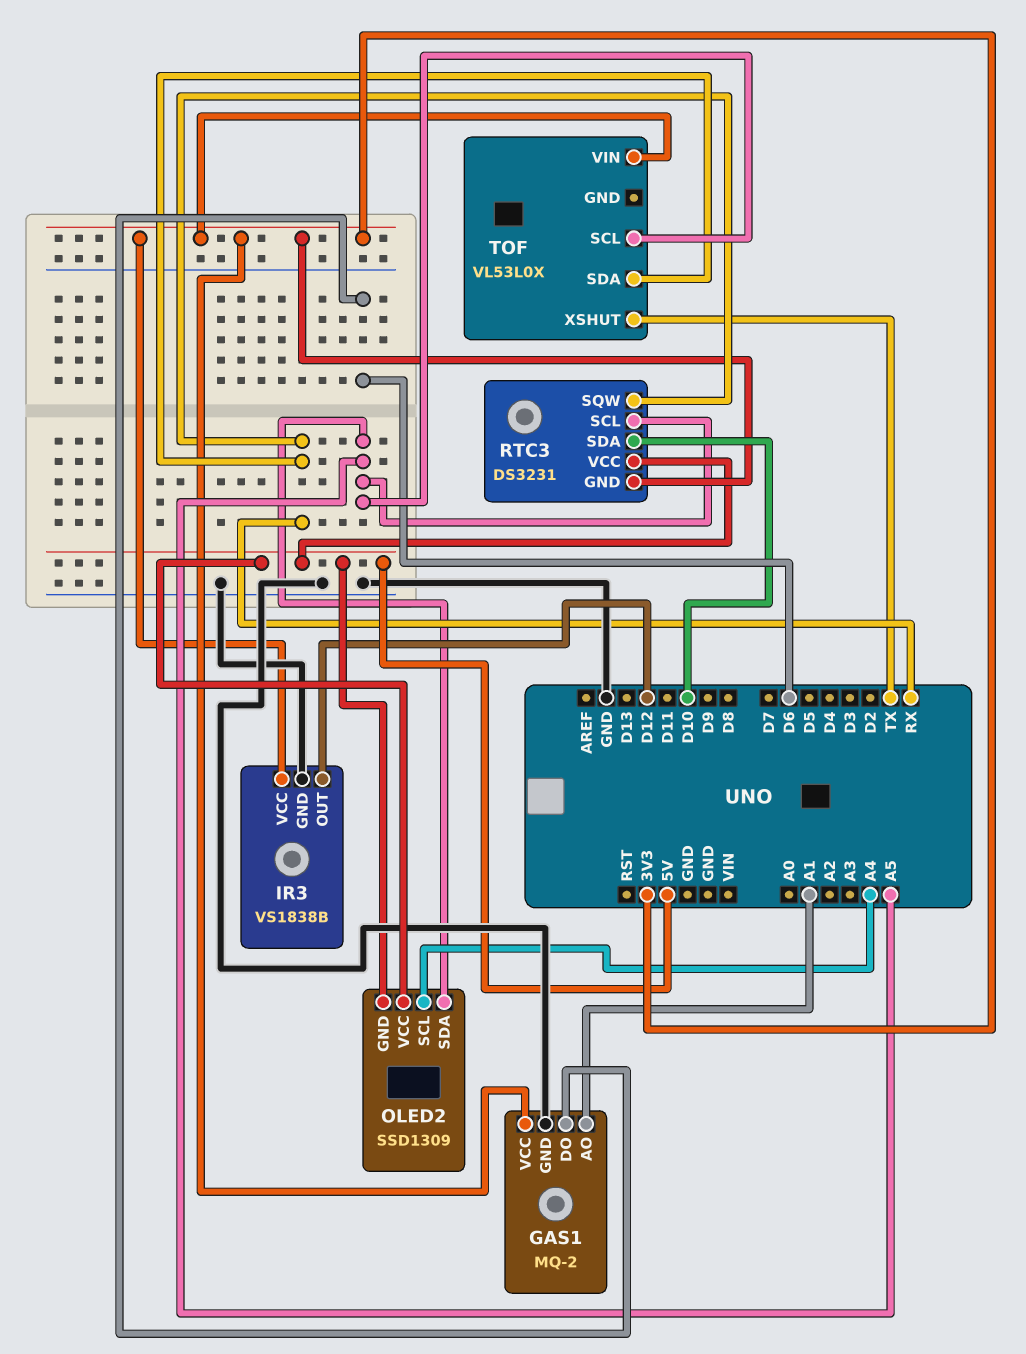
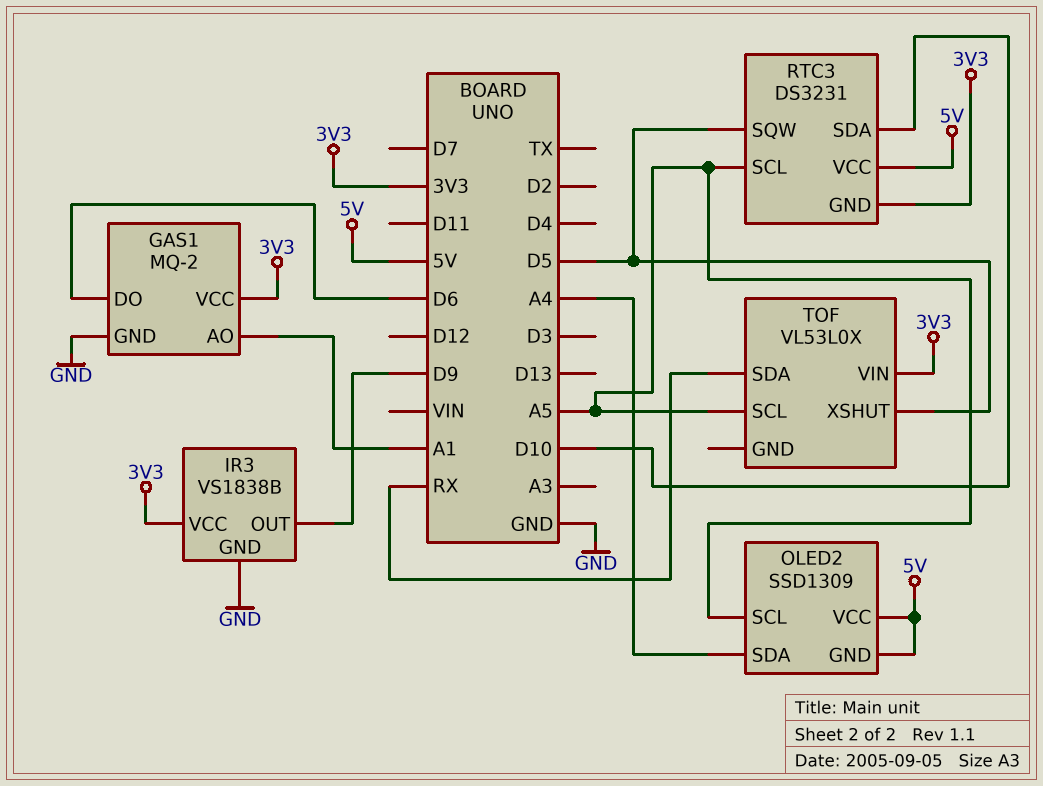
IR3 pin OUT: D12 -> D9
OLED2 pin SCL: A4 -> A5
OLED2 pin SDA: A5 -> A4
RTC3 pin SQW: RX -> D5
TOF pin XSHUT: TX -> D5

